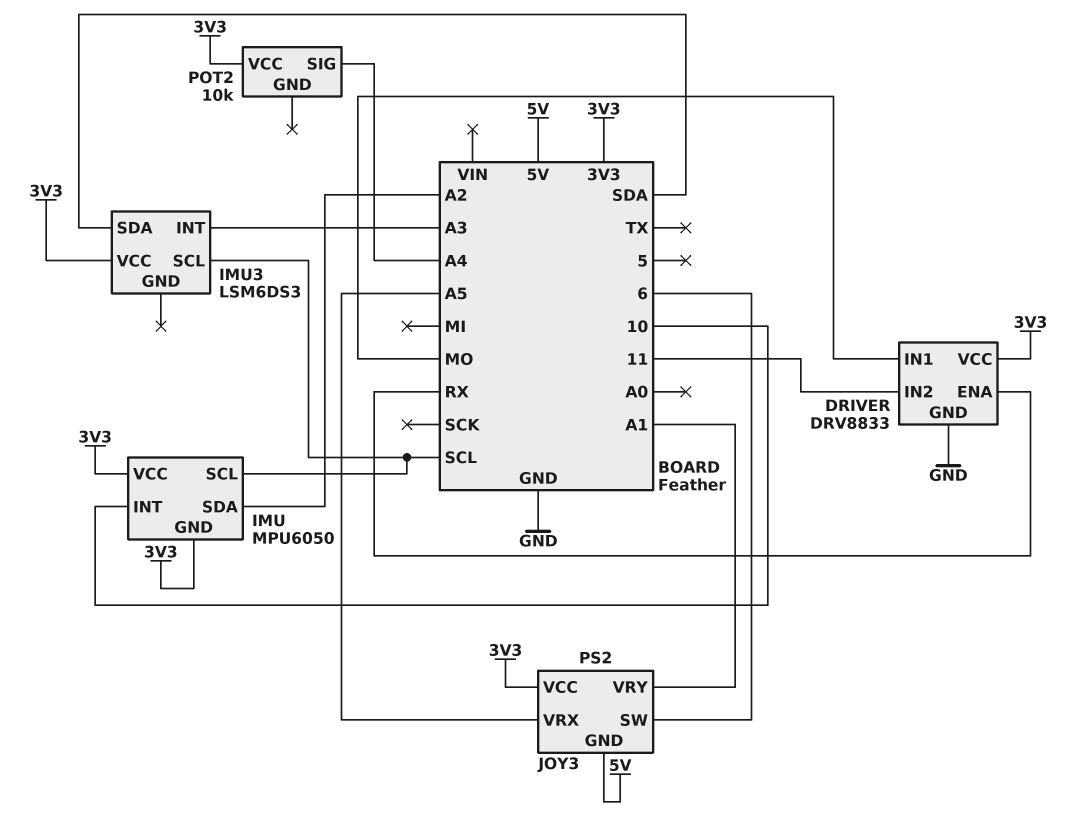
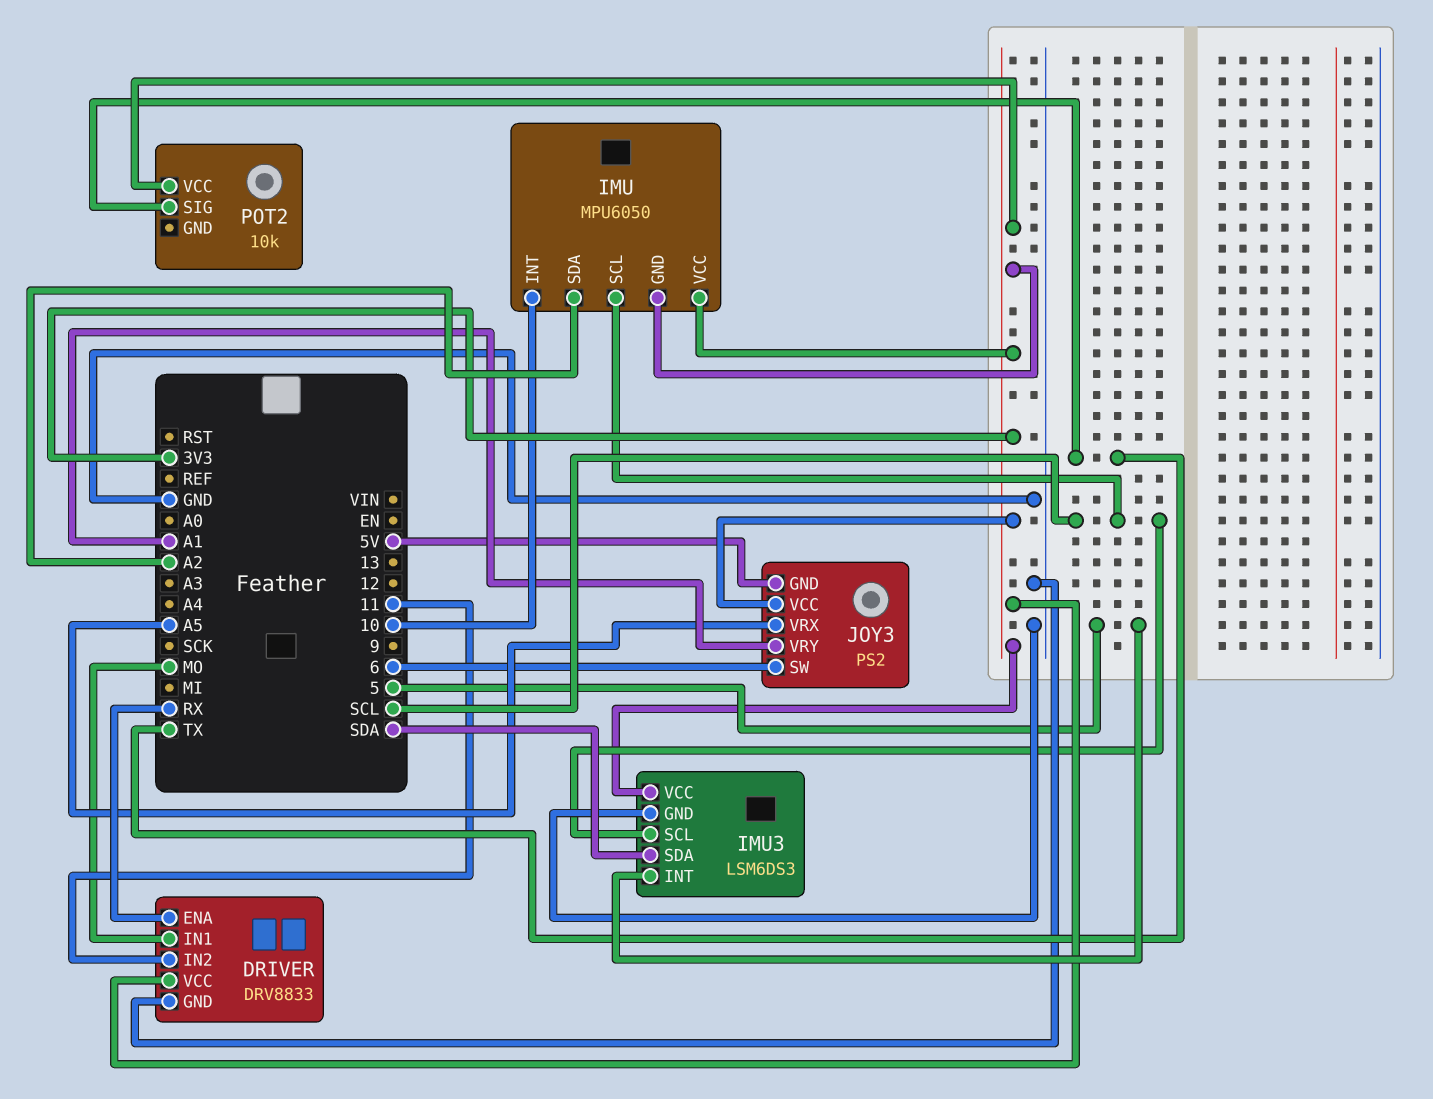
IMU3 pin GND: none -> GND
IMU3 pin INT: A3 -> 5
POT2 pin SIG: A4 -> TX

